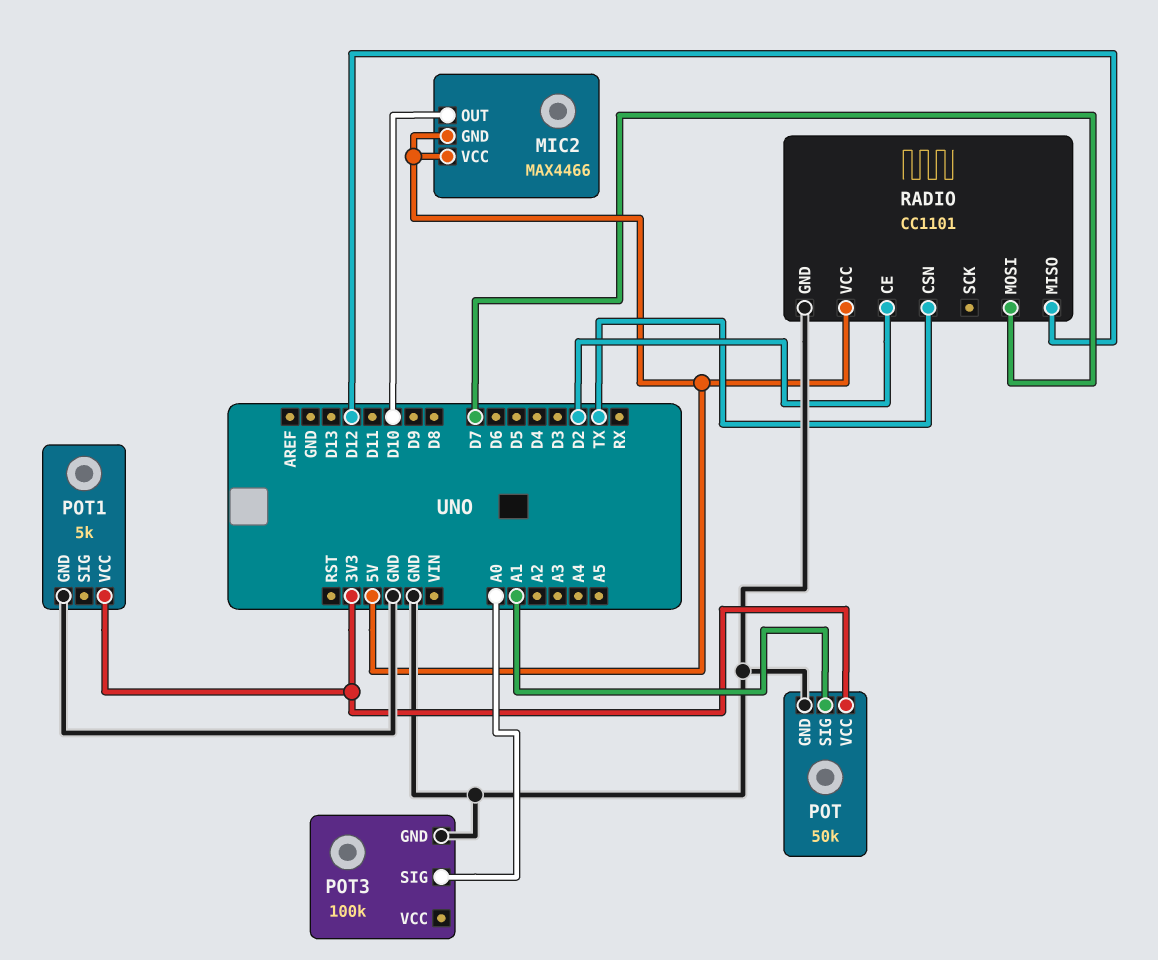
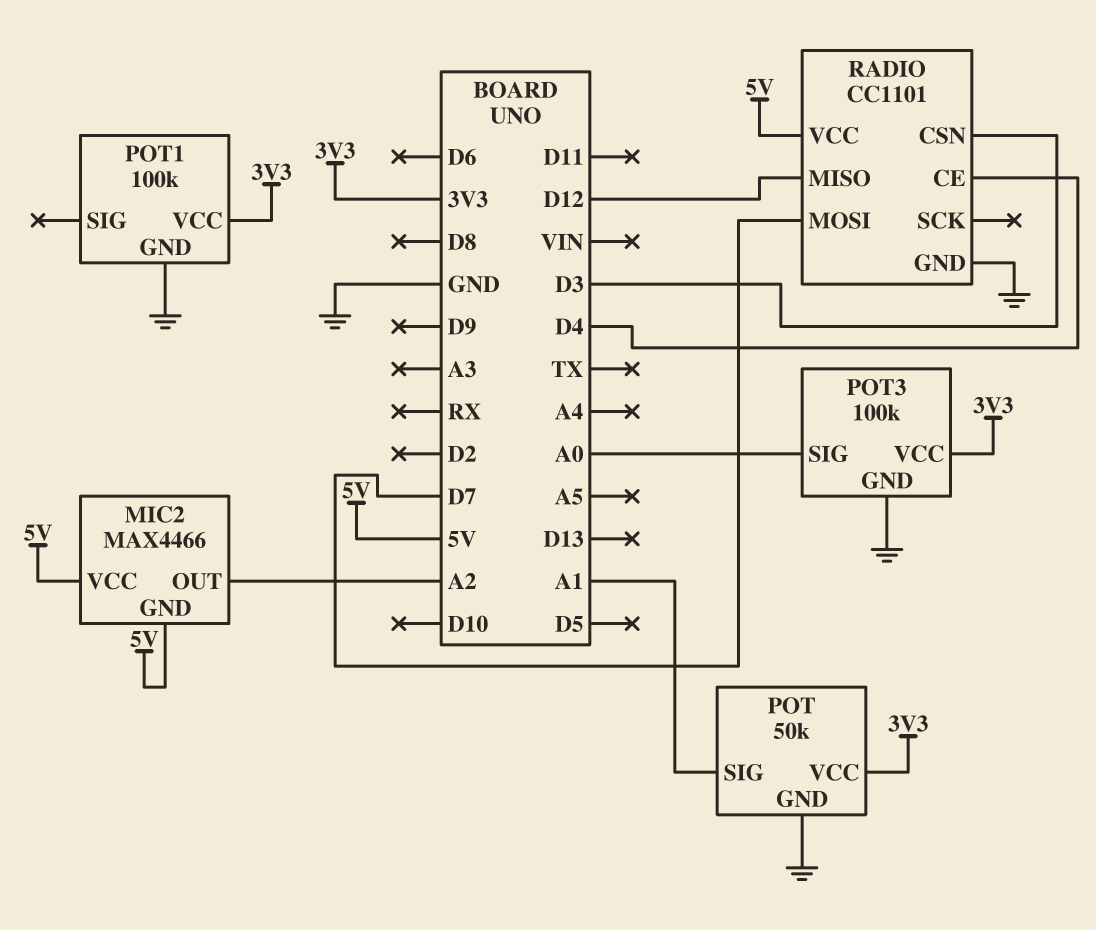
MIC2 pin OUT: D10 -> A2
POT1: 5k -> 100k
POT3 pin VCC: none -> 3V3
RADIO pin CE: D2 -> D4
RADIO pin CSN: TX -> D3

